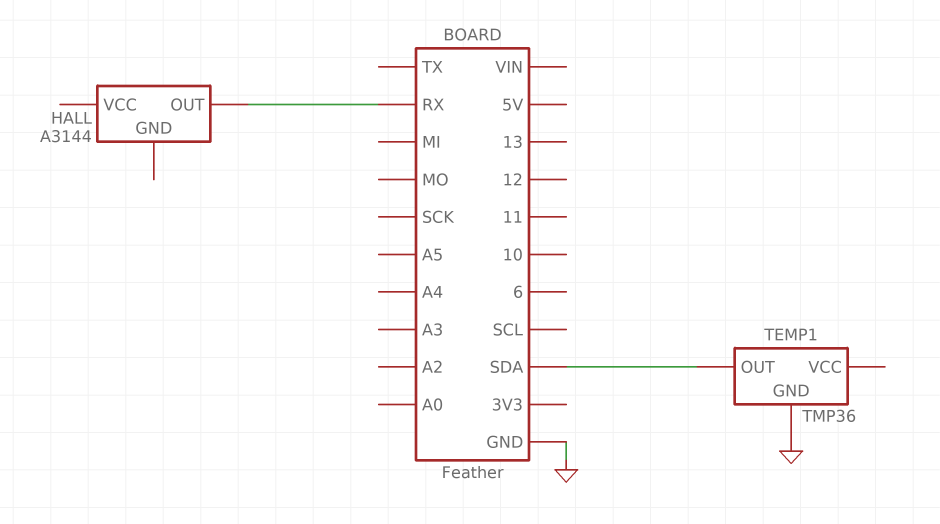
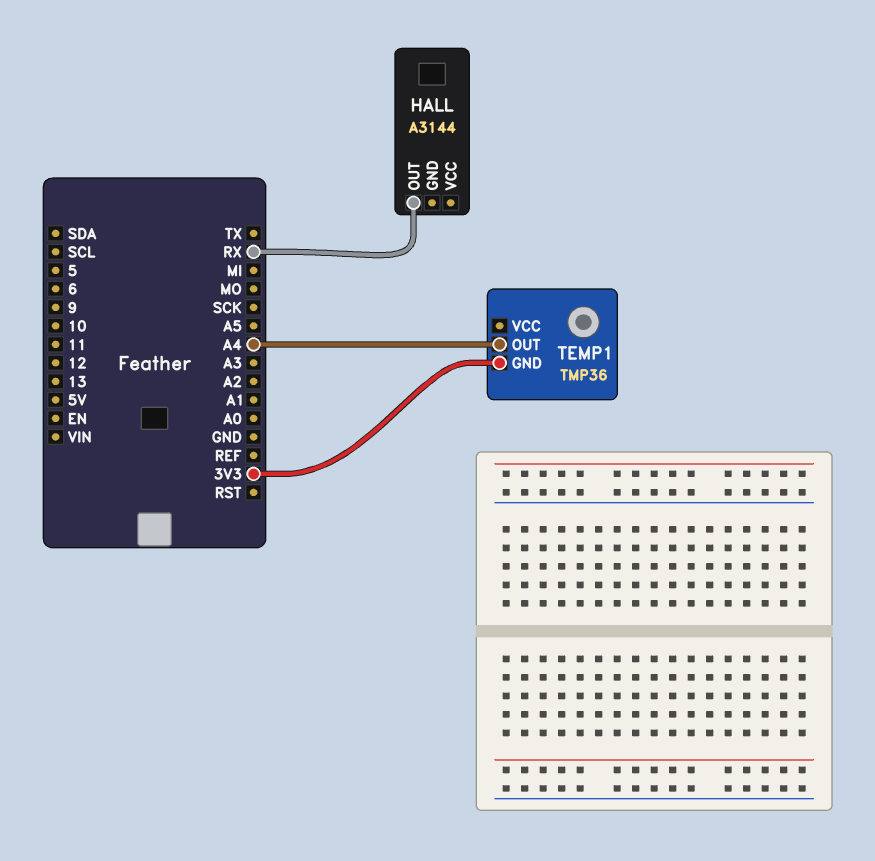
TEMP1 pin GND: GND -> 3V3
TEMP1 pin OUT: SDA -> A4

